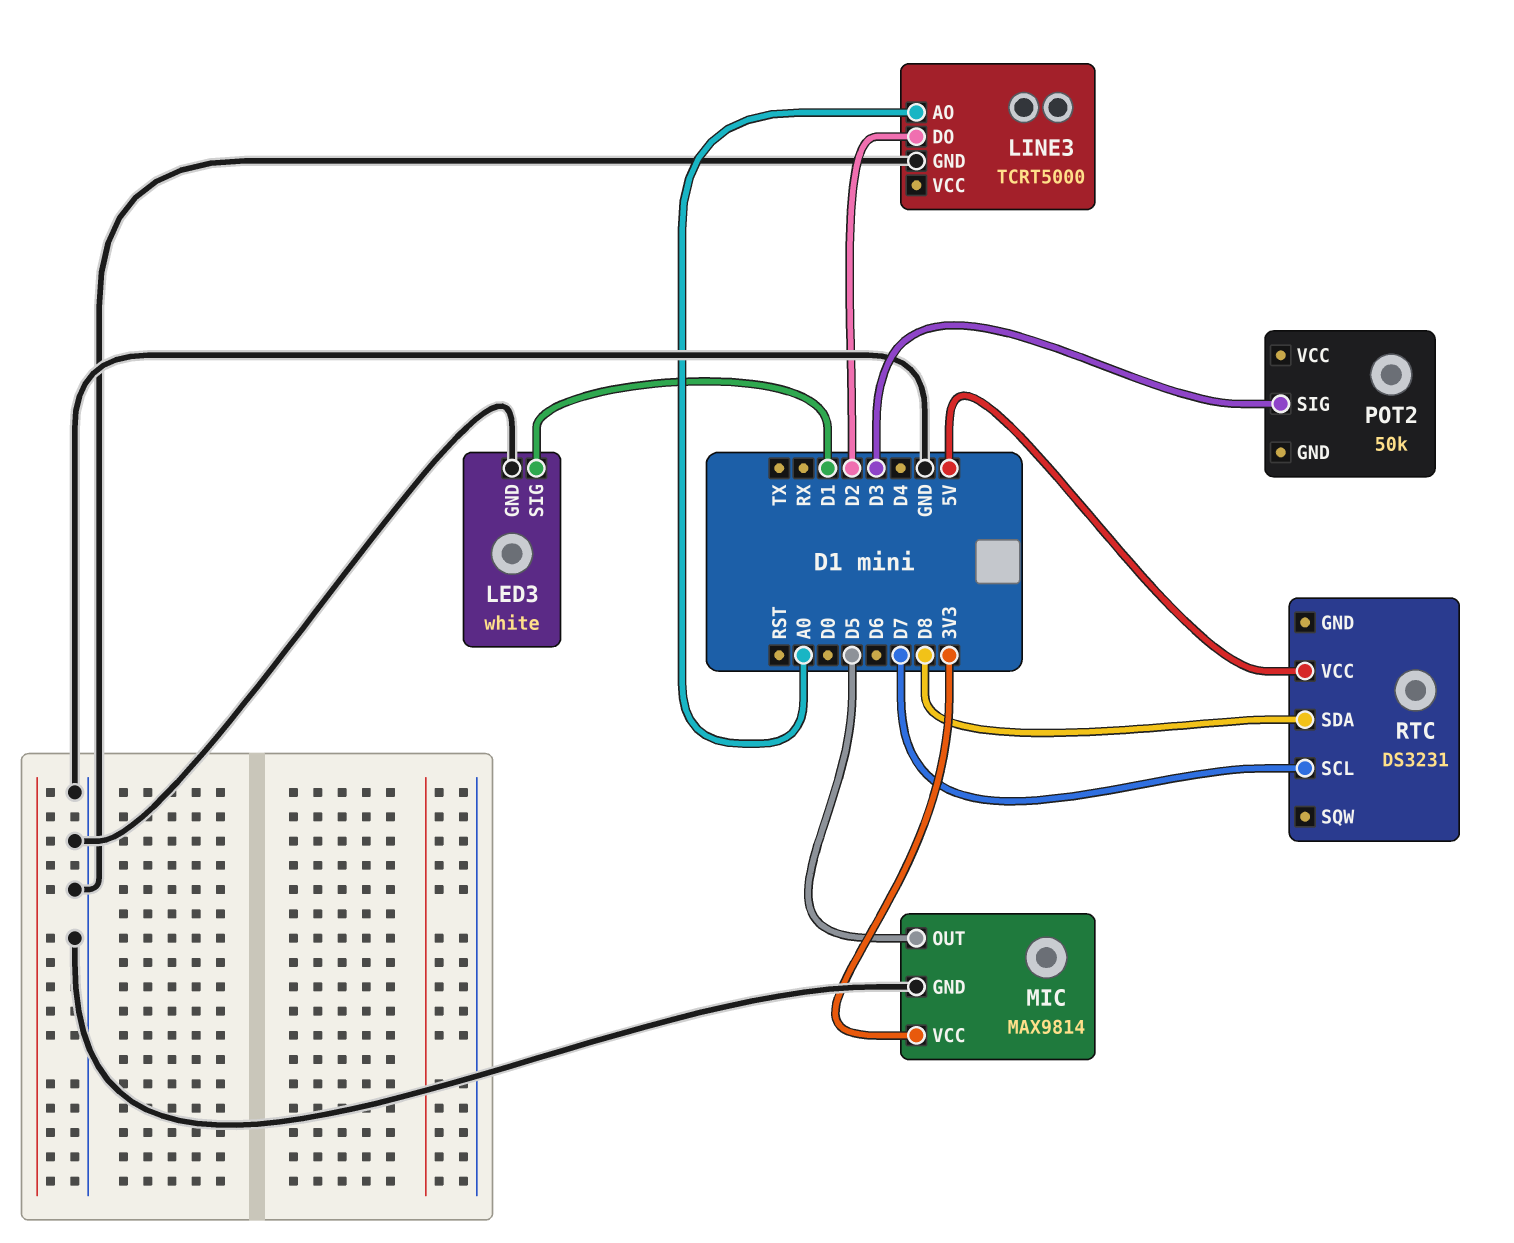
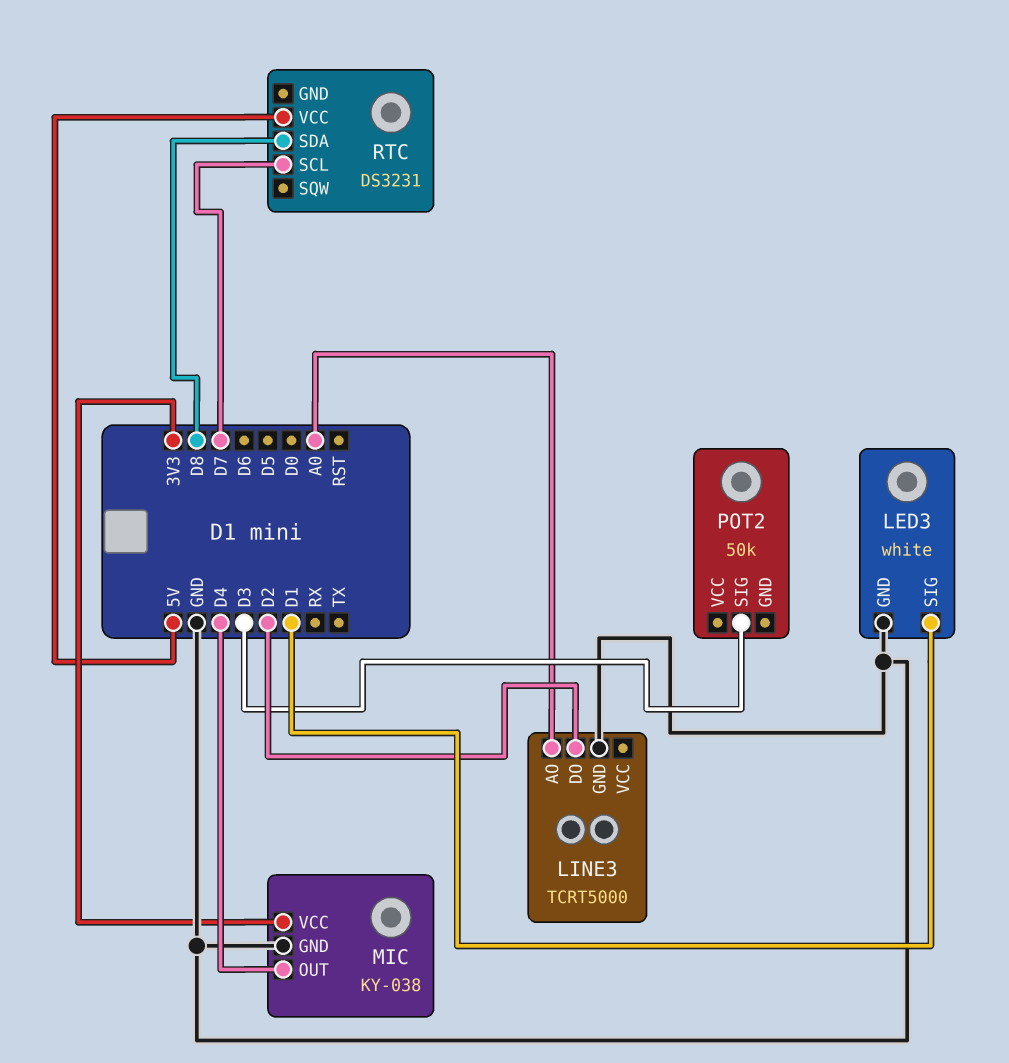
MIC: MAX9814 -> KY-038
MIC pin OUT: D5 -> D4

